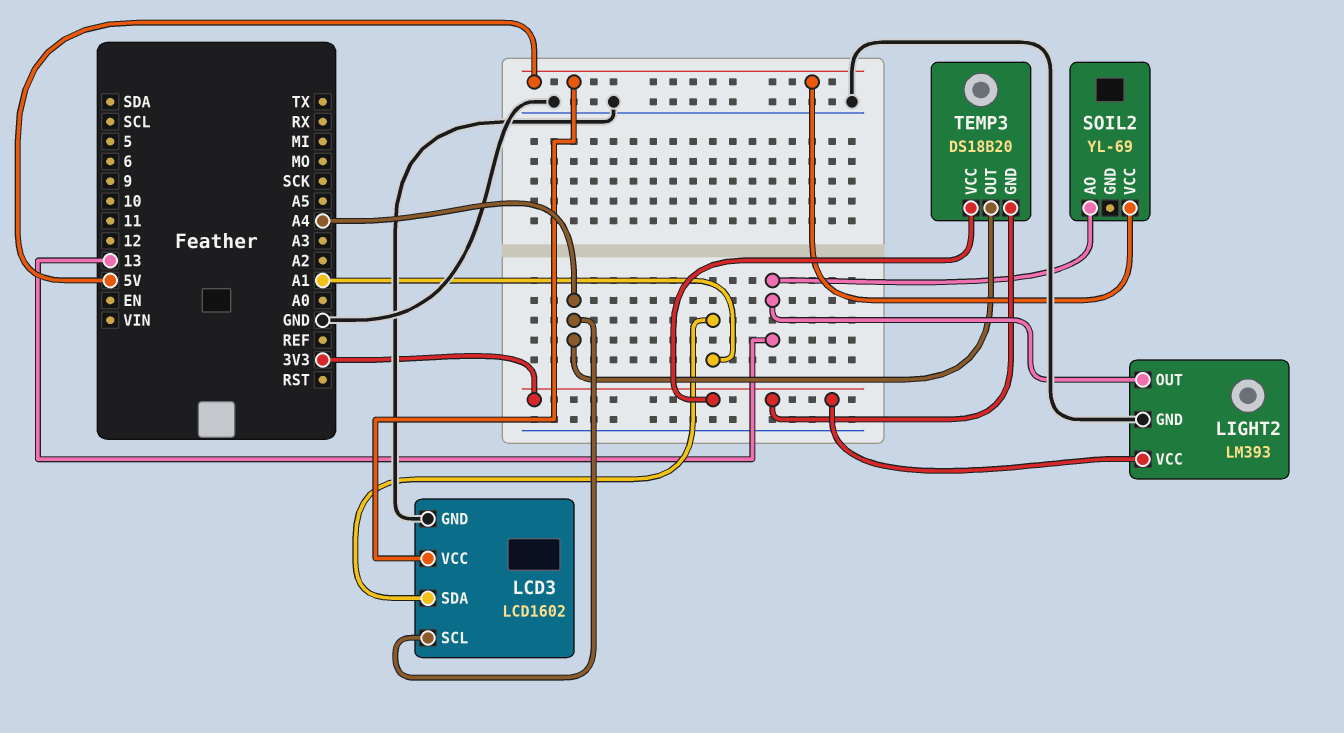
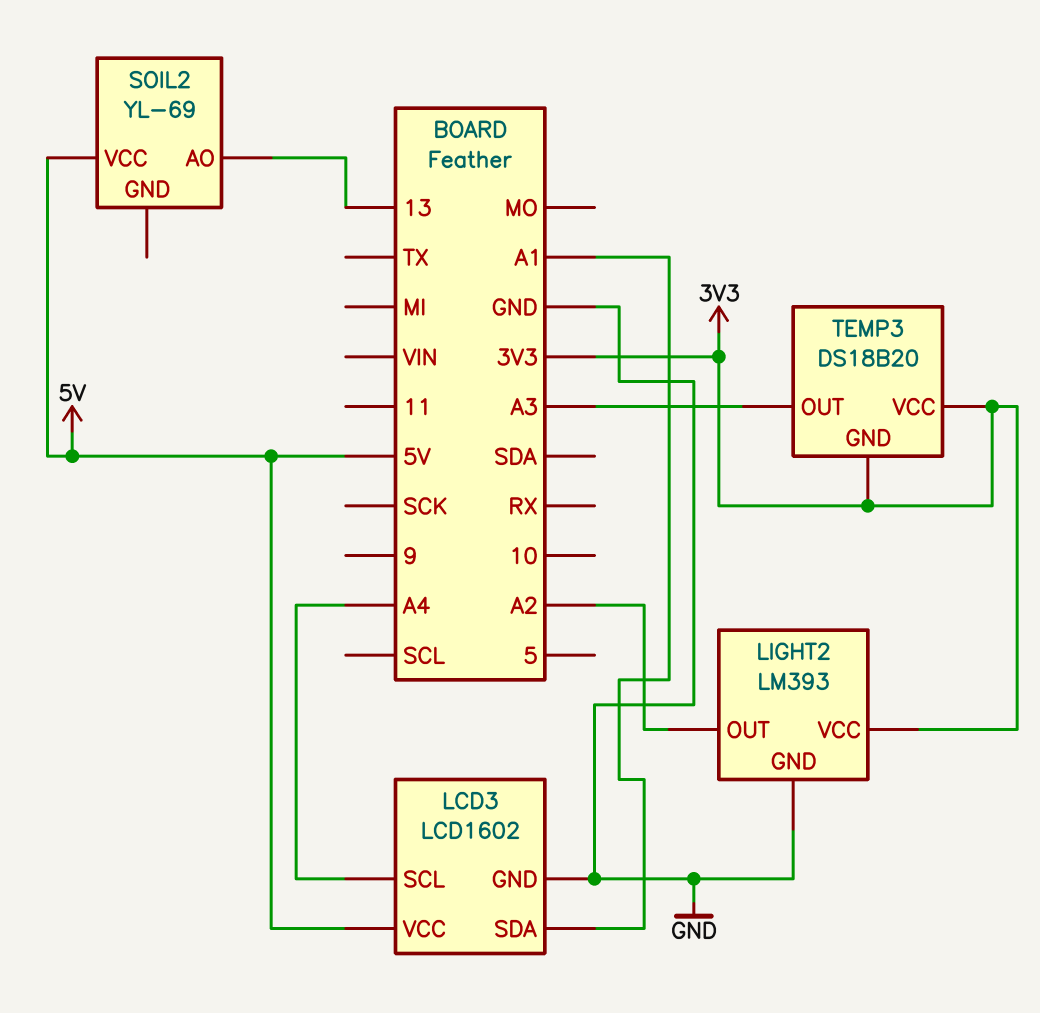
LIGHT2 pin OUT: 13 -> A2
TEMP3 pin OUT: A4 -> A3

